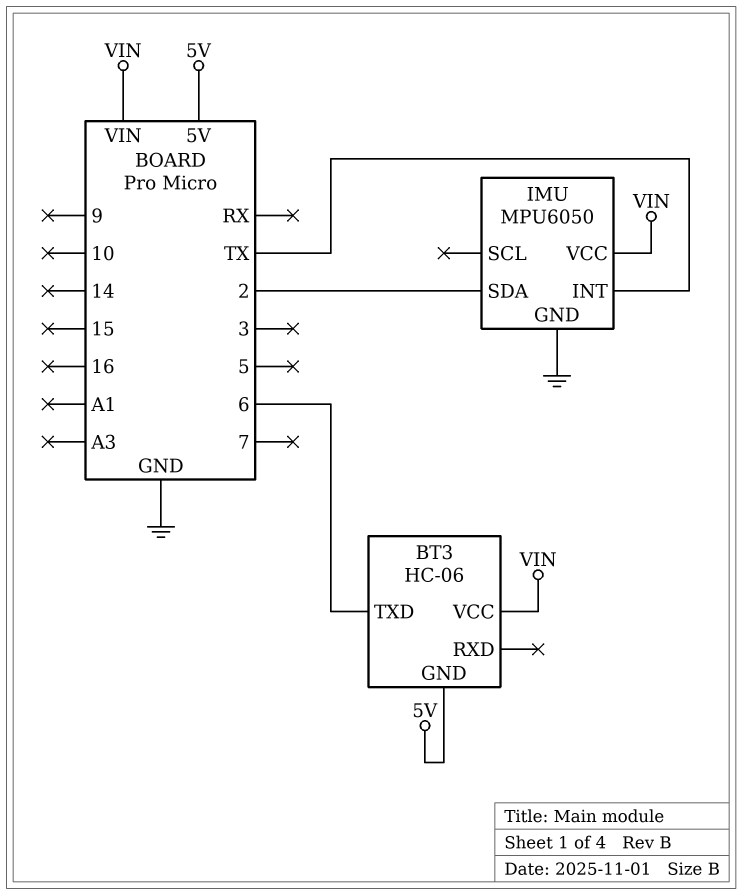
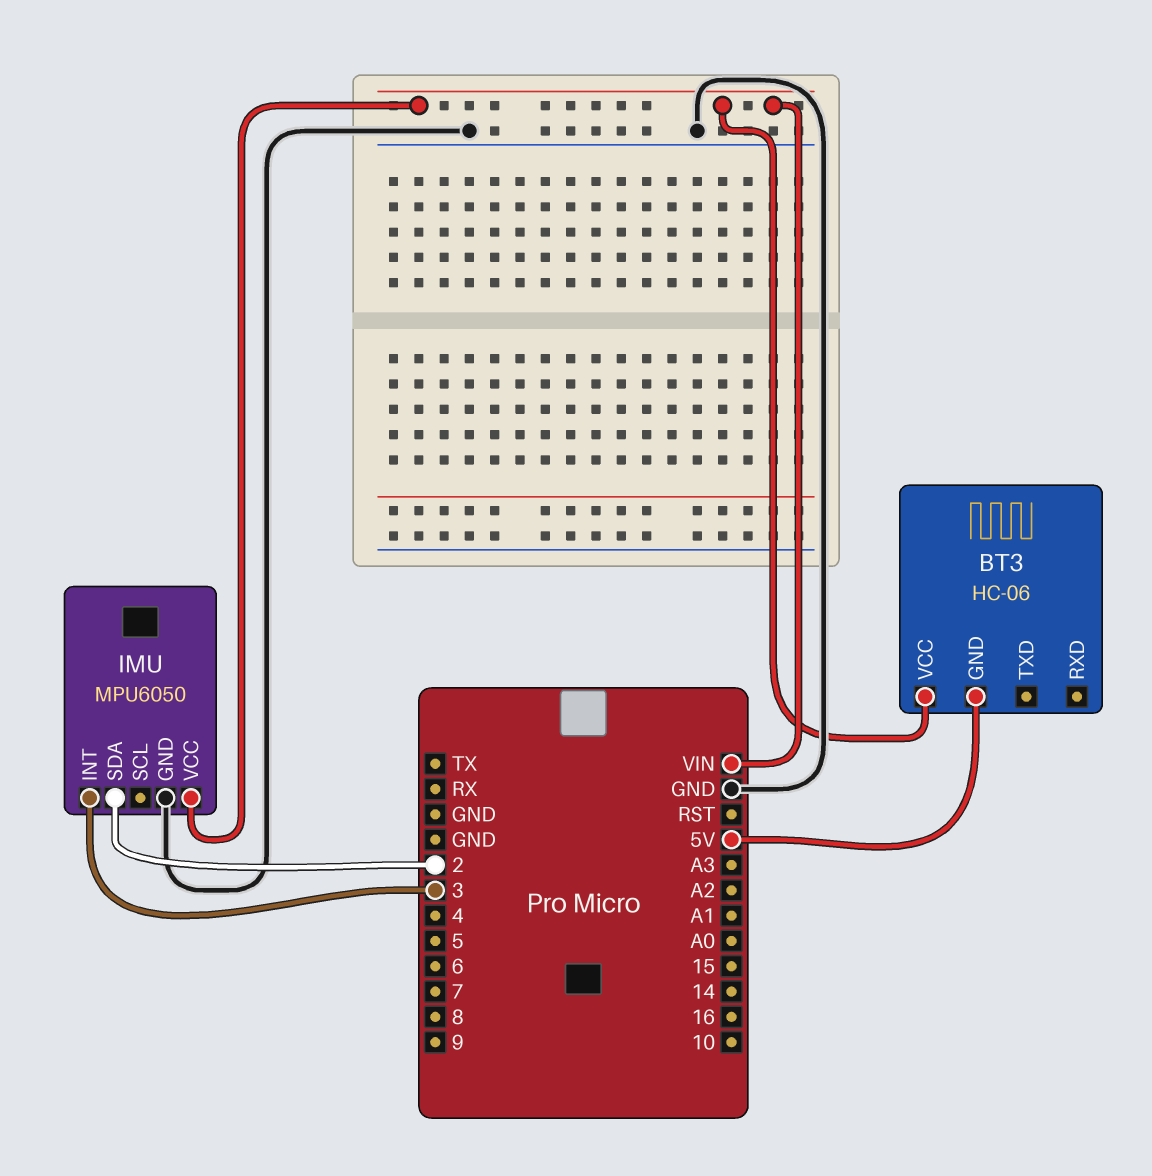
BT3 pin TXD: 6 -> none
IMU pin INT: TX -> 3

